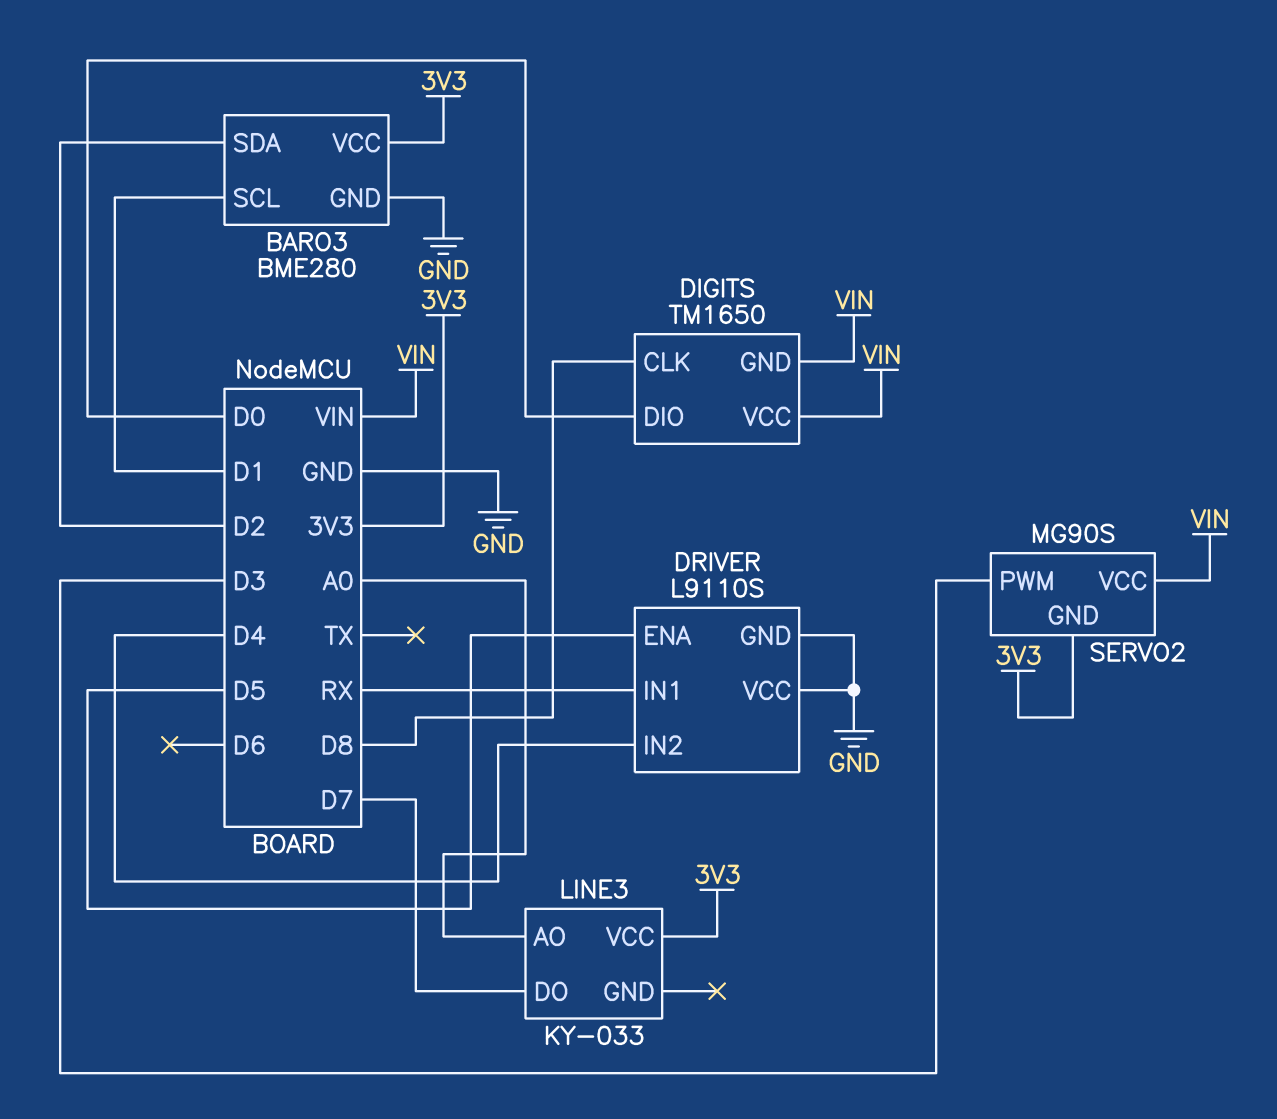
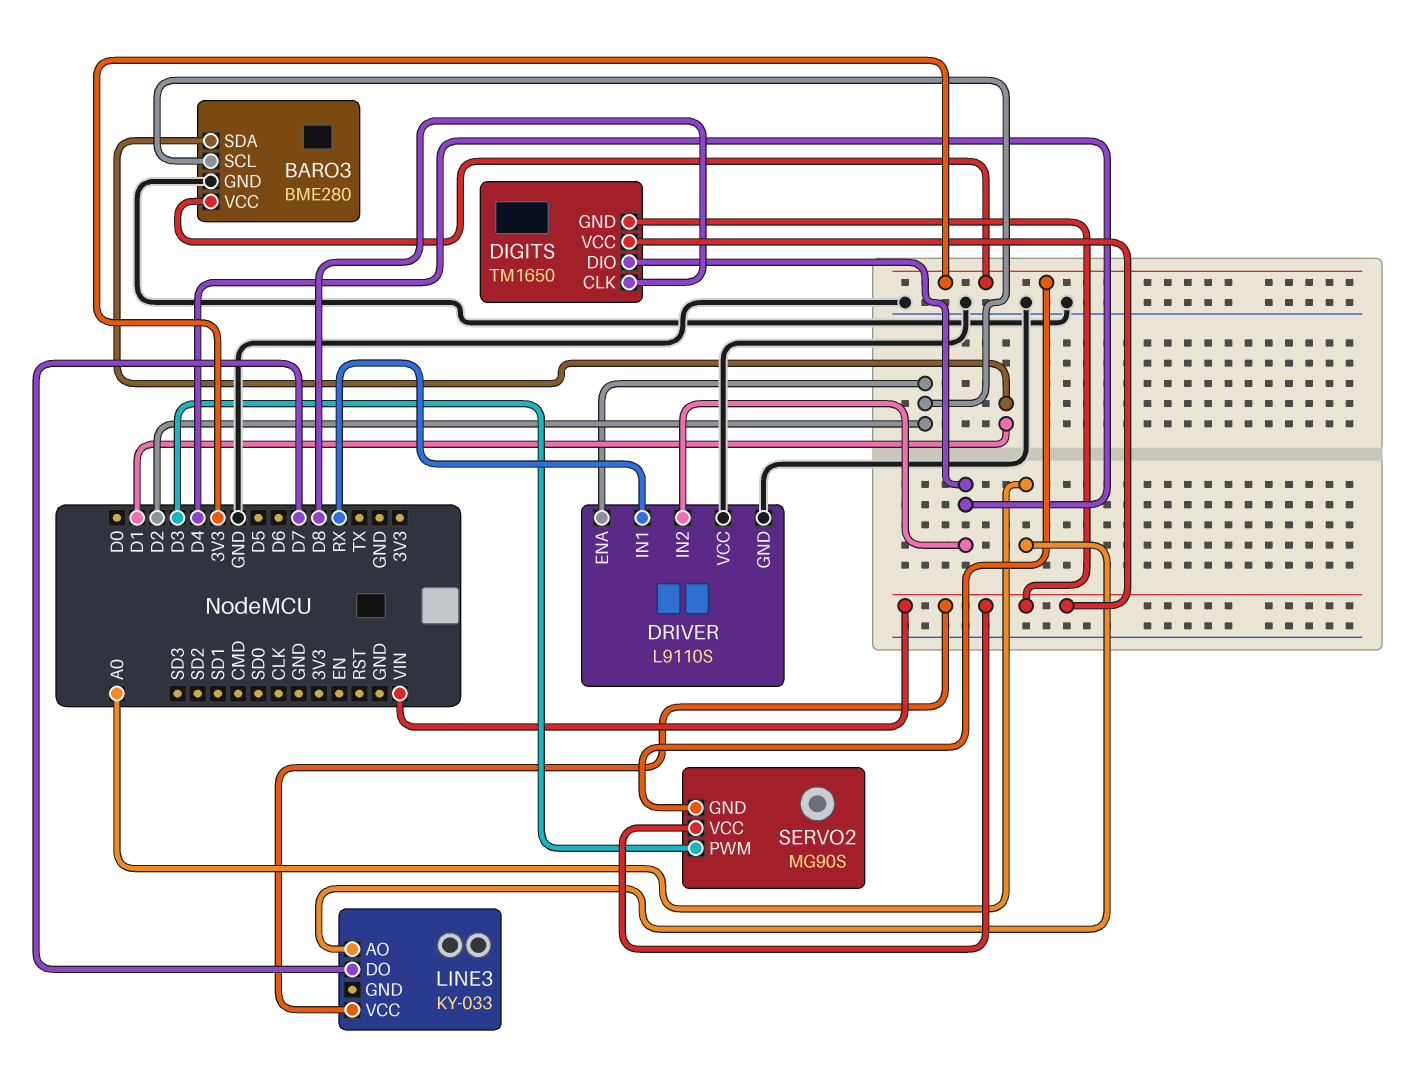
BARO3 pin SCL: D1 -> D2
BARO3 pin SDA: D2 -> D1
DIGITS pin DIO: D0 -> D4
DRIVER pin ENA: D5 -> D2
LINE3 pin VCC: 3V3 -> VIN

